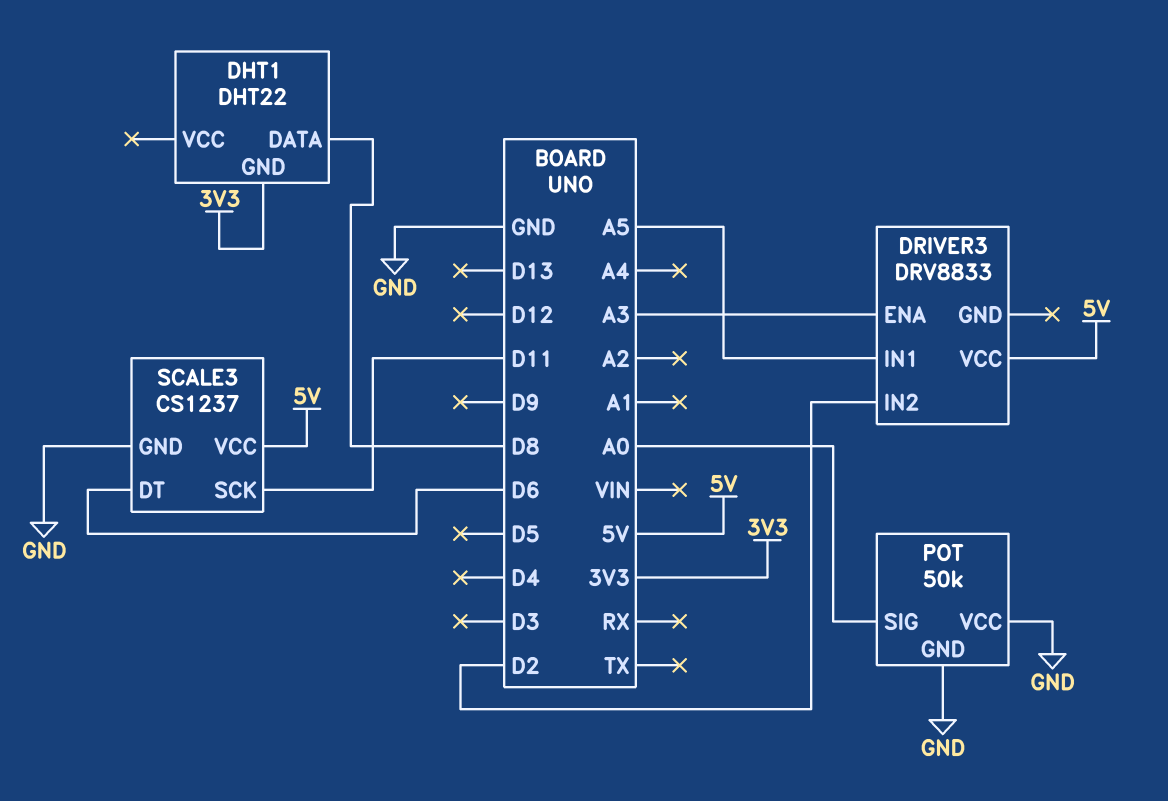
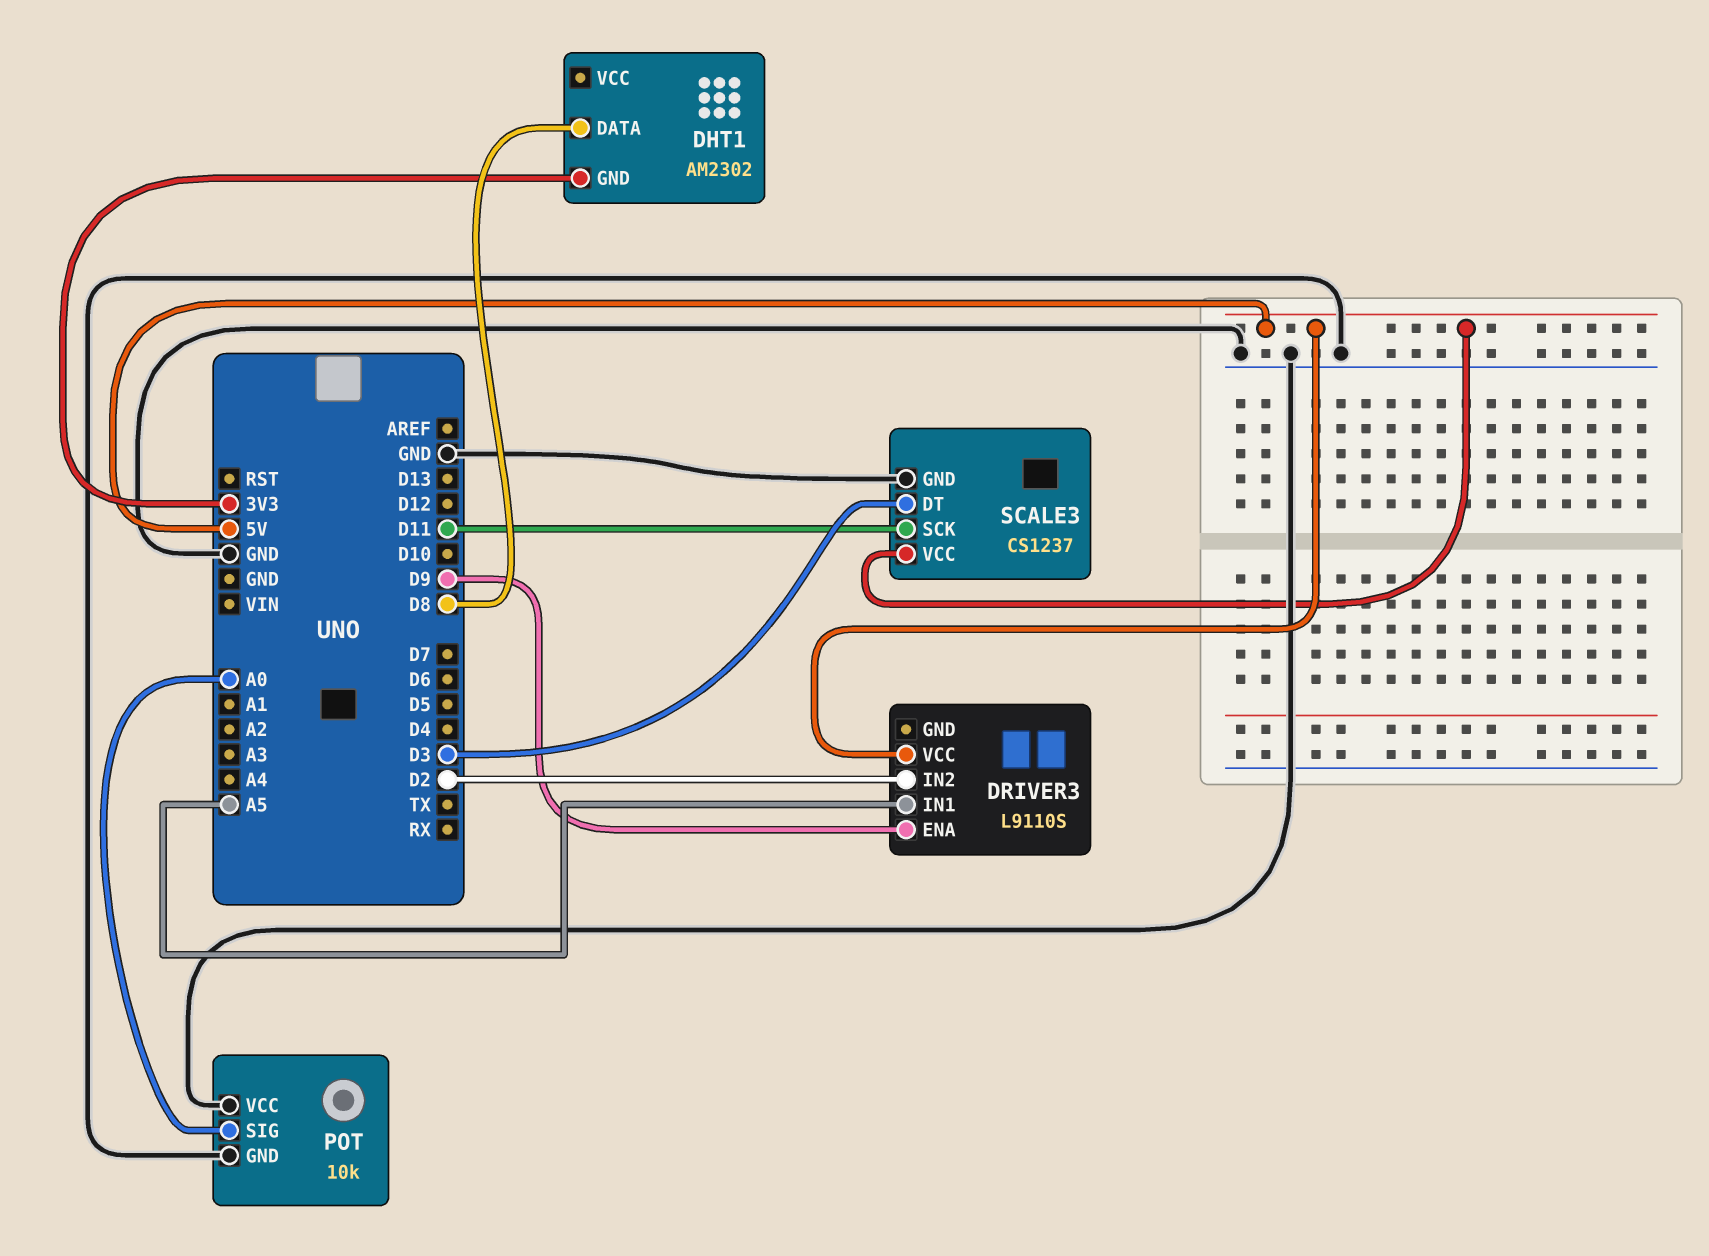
DHT1: DHT22 -> AM2302
DRIVER3: DRV8833 -> L9110S
DRIVER3 pin ENA: A3 -> D9
POT: 50k -> 10k
SCALE3 pin DT: D6 -> D3

